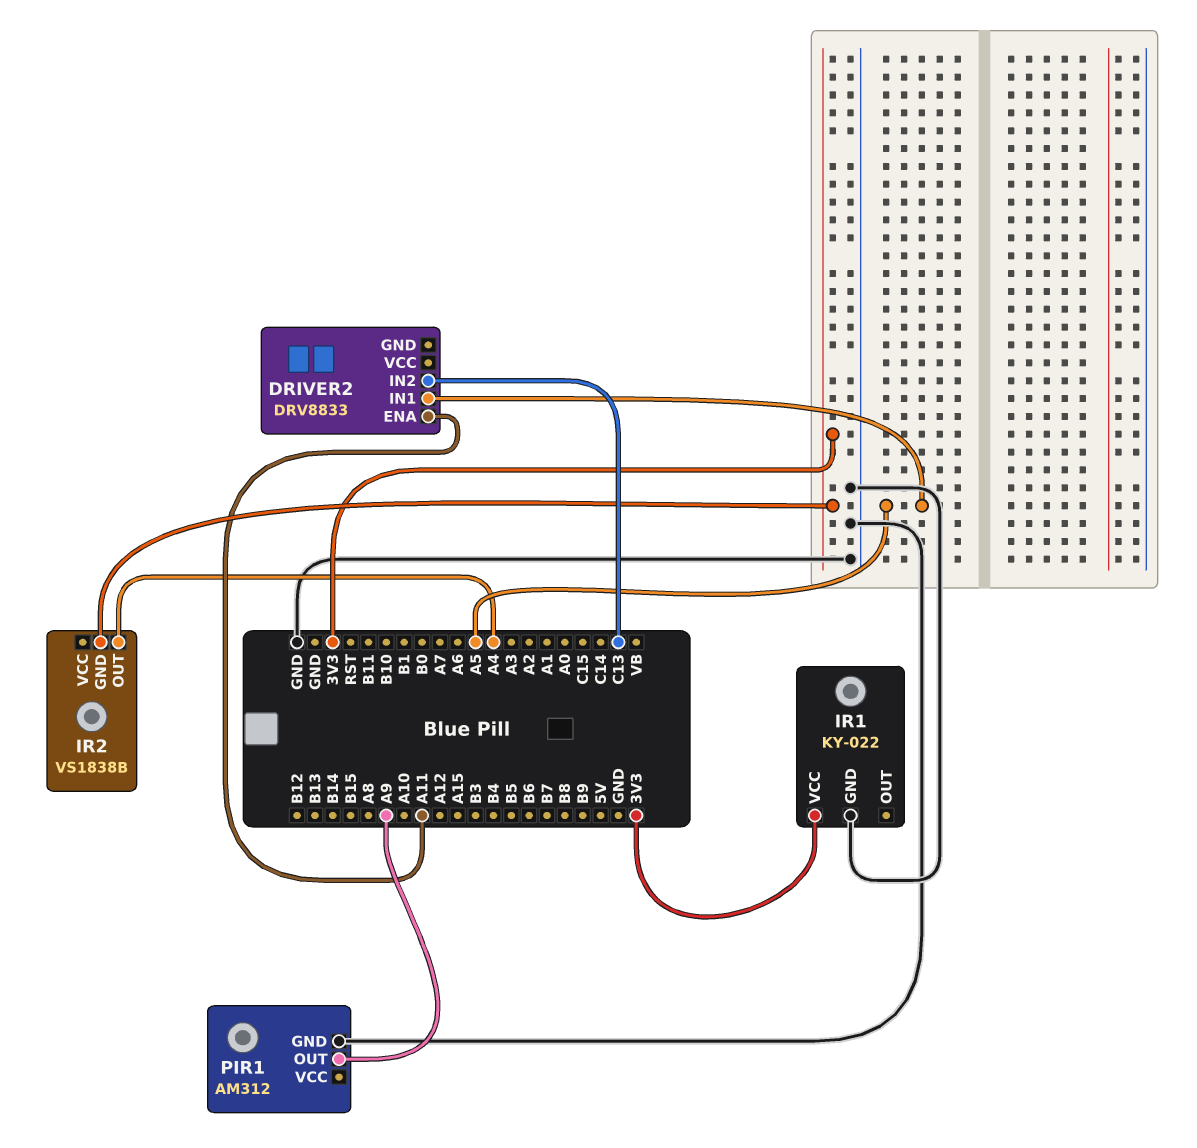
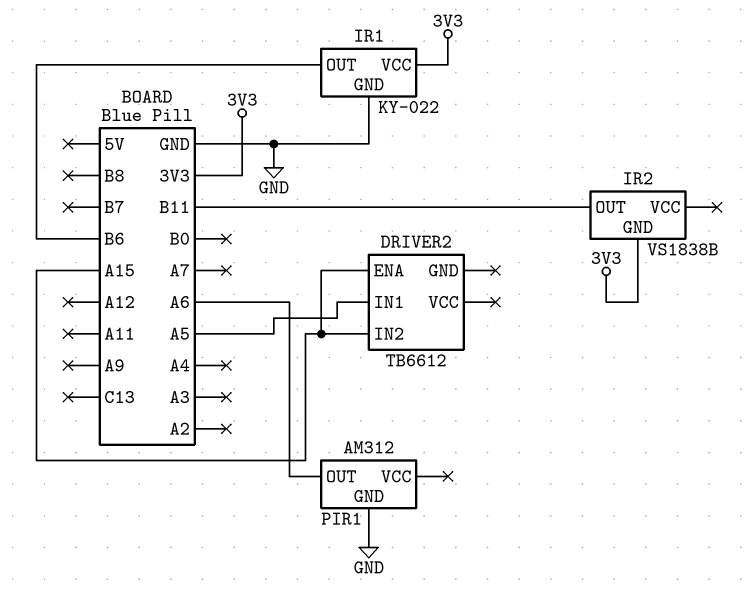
DRIVER2: DRV8833 -> TB6612
DRIVER2 pin ENA: A11 -> A15
DRIVER2 pin IN2: C13 -> A15
IR1 pin OUT: none -> B6
IR2 pin OUT: A4 -> B11
PIR1 pin OUT: A9 -> A6

